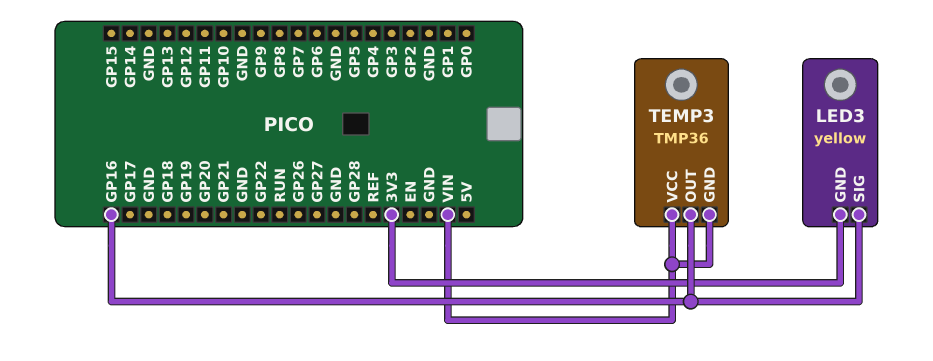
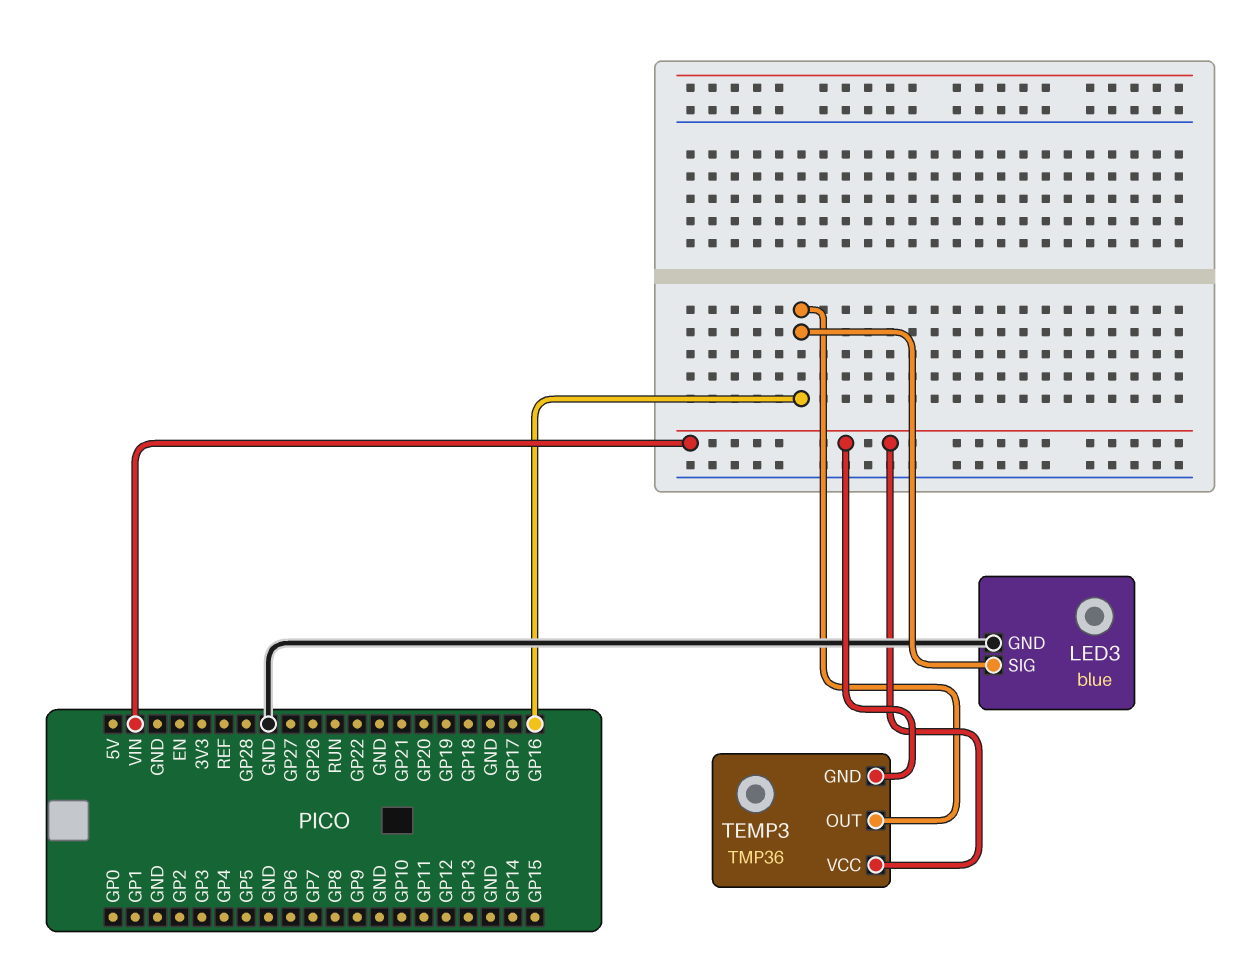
LED3: yellow -> blue
LED3 pin GND: 3V3 -> GND

